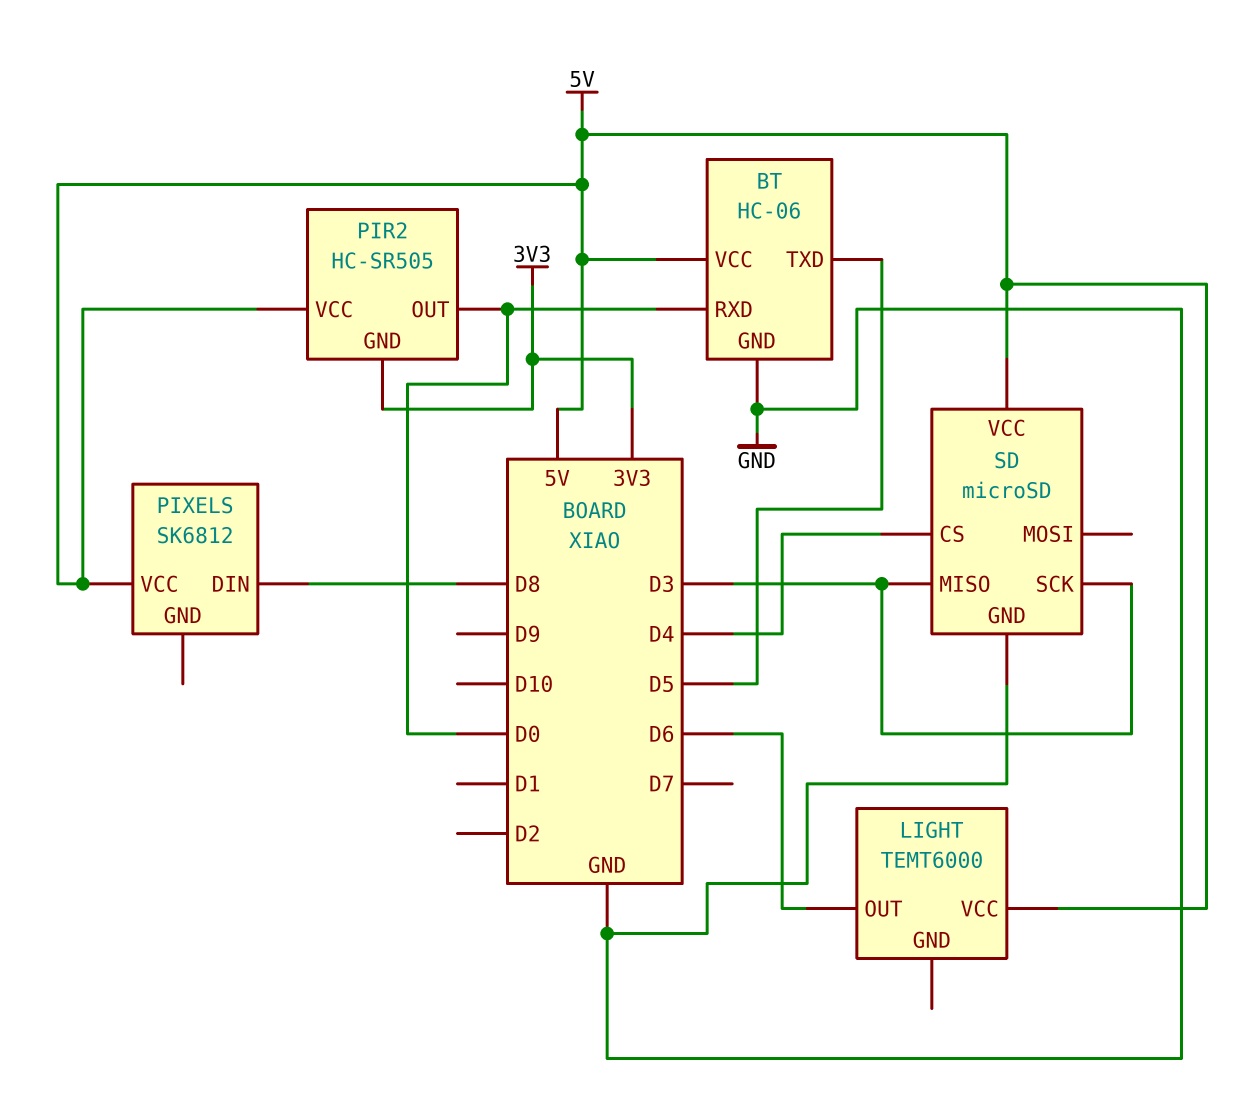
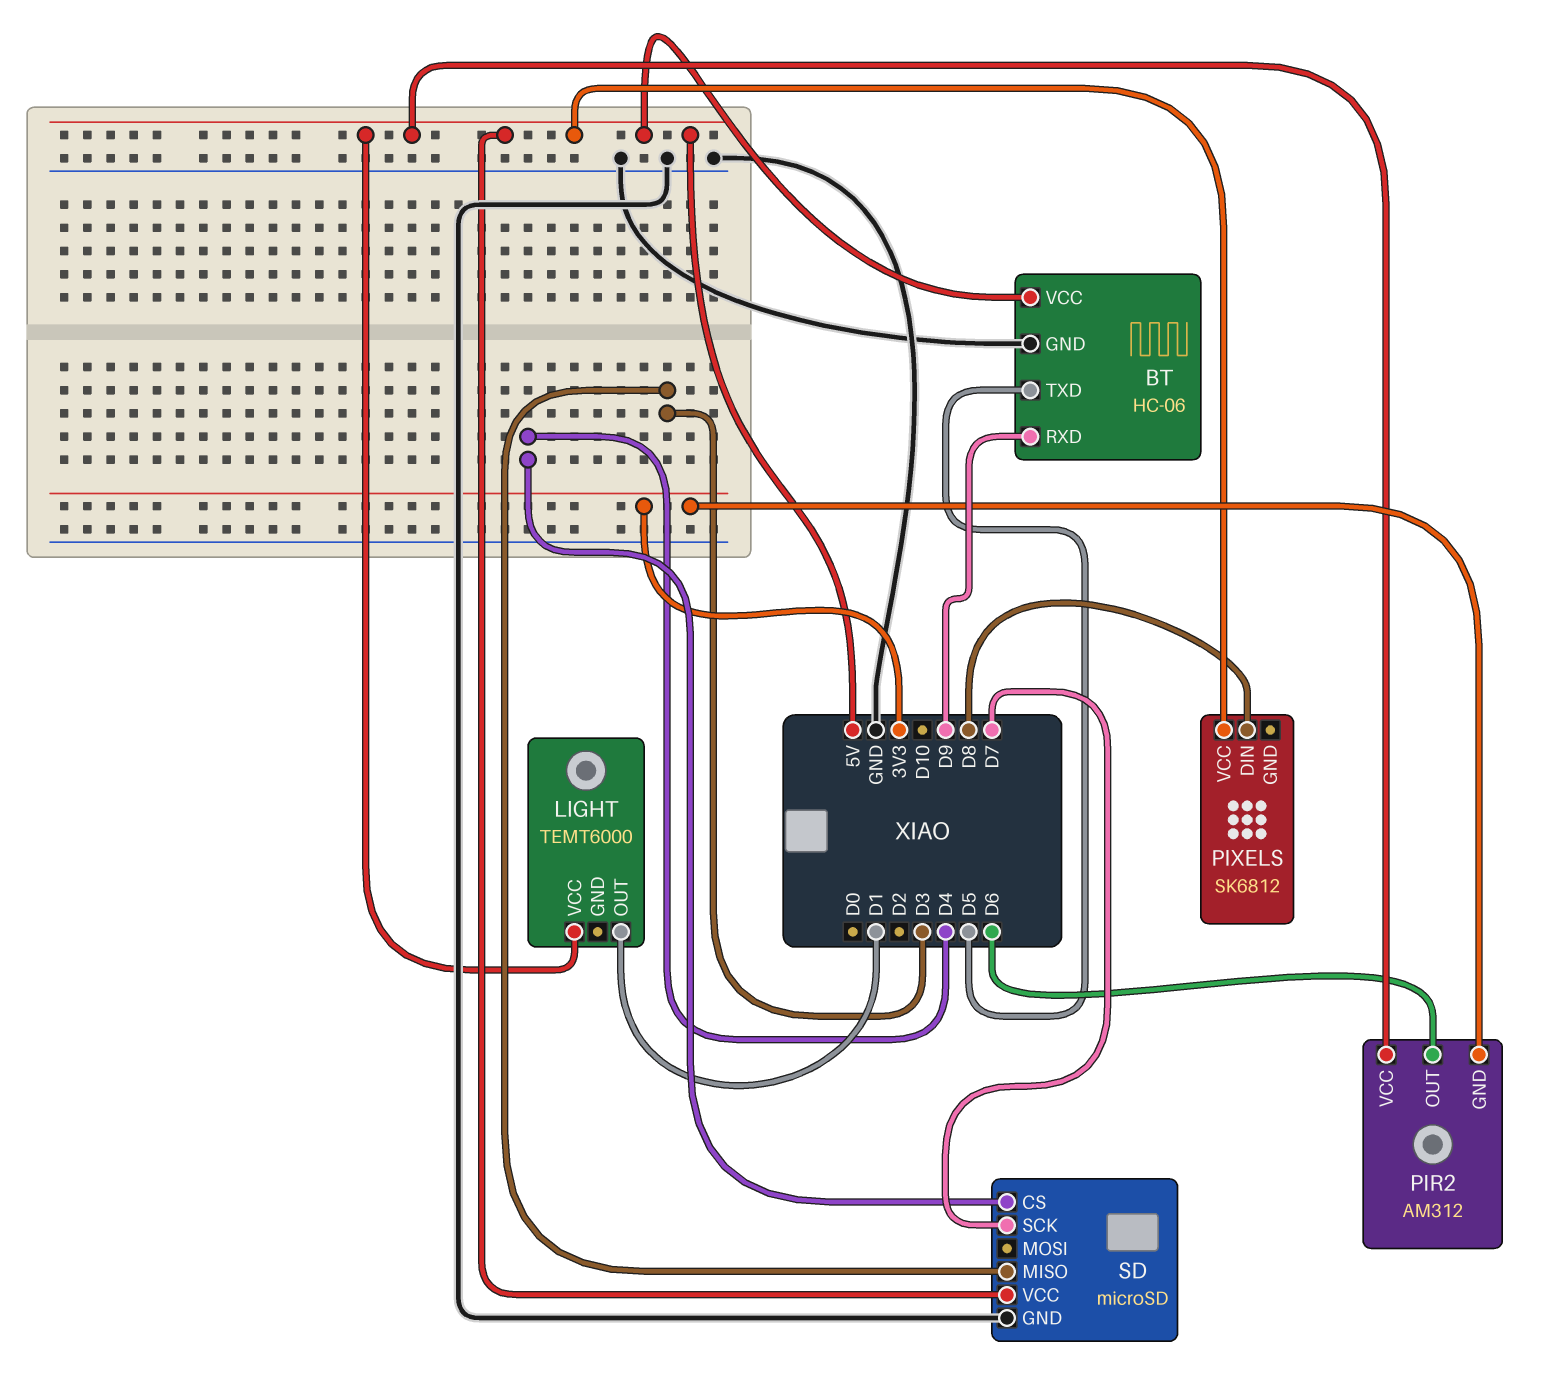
BT pin RXD: D0 -> D9
LIGHT pin OUT: D6 -> D1
PIR2: HC-SR505 -> AM312
PIR2 pin OUT: D0 -> D6
SD pin SCK: D3 -> D7

